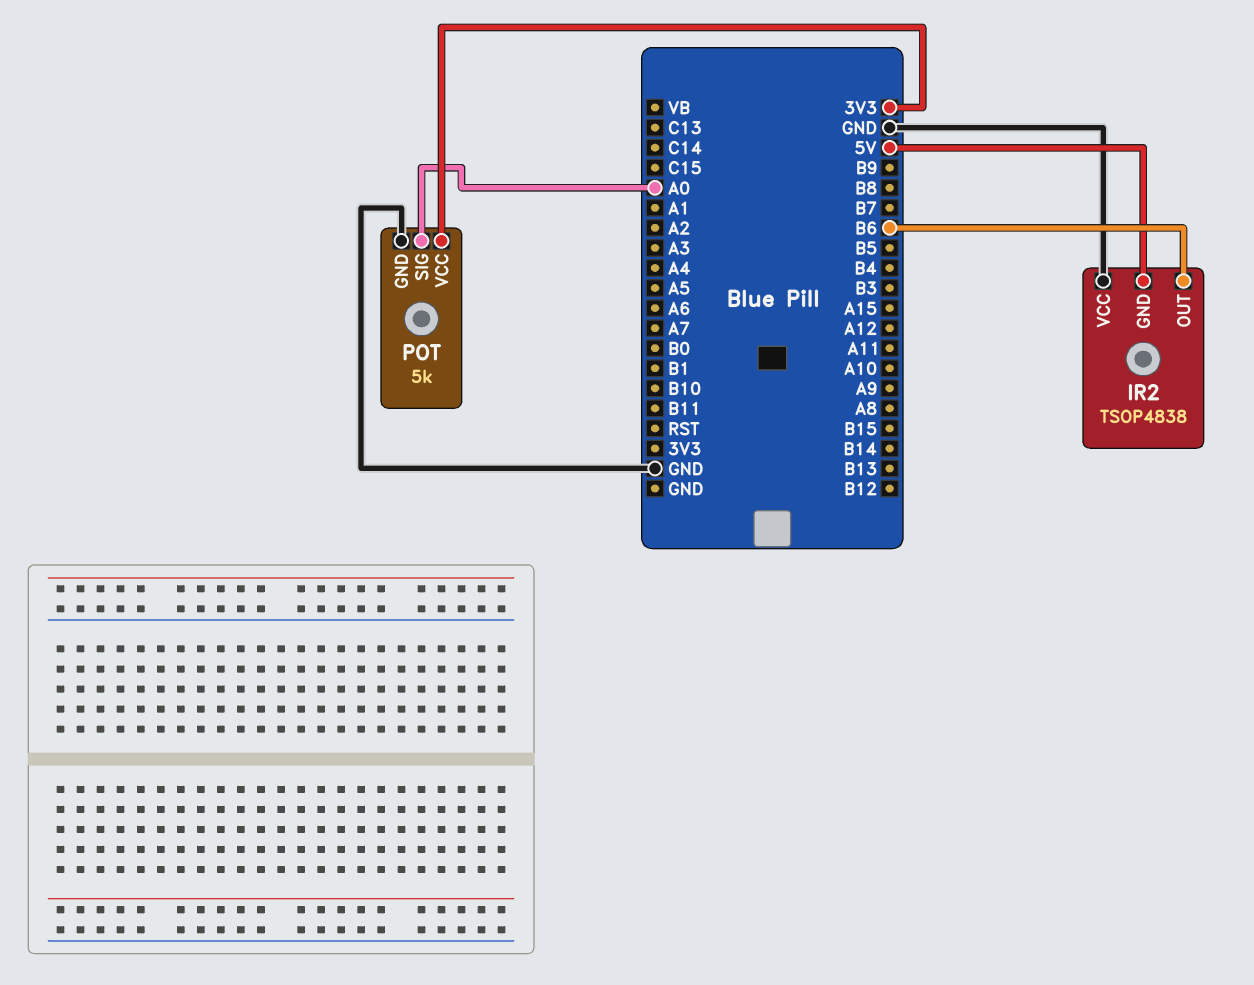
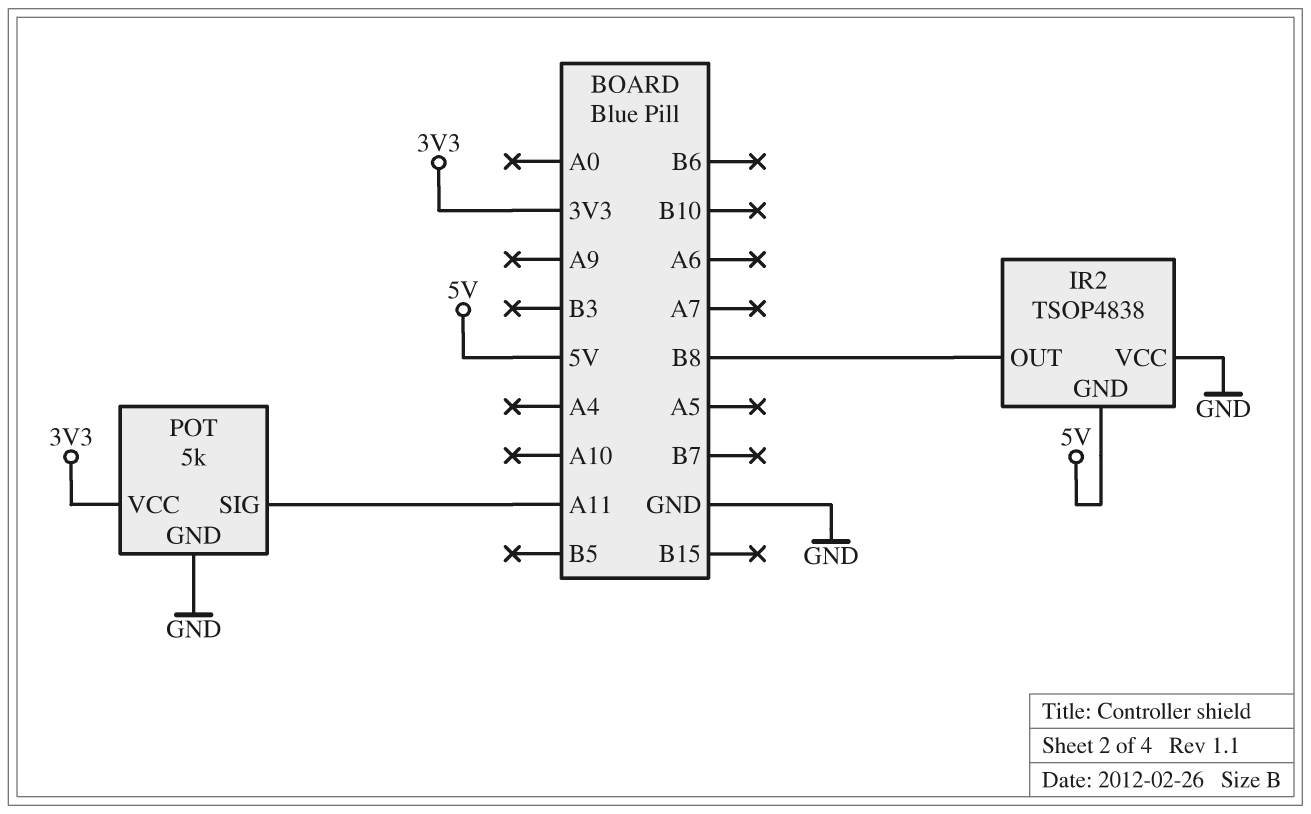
IR2 pin OUT: B6 -> B8
POT pin SIG: A0 -> A11

